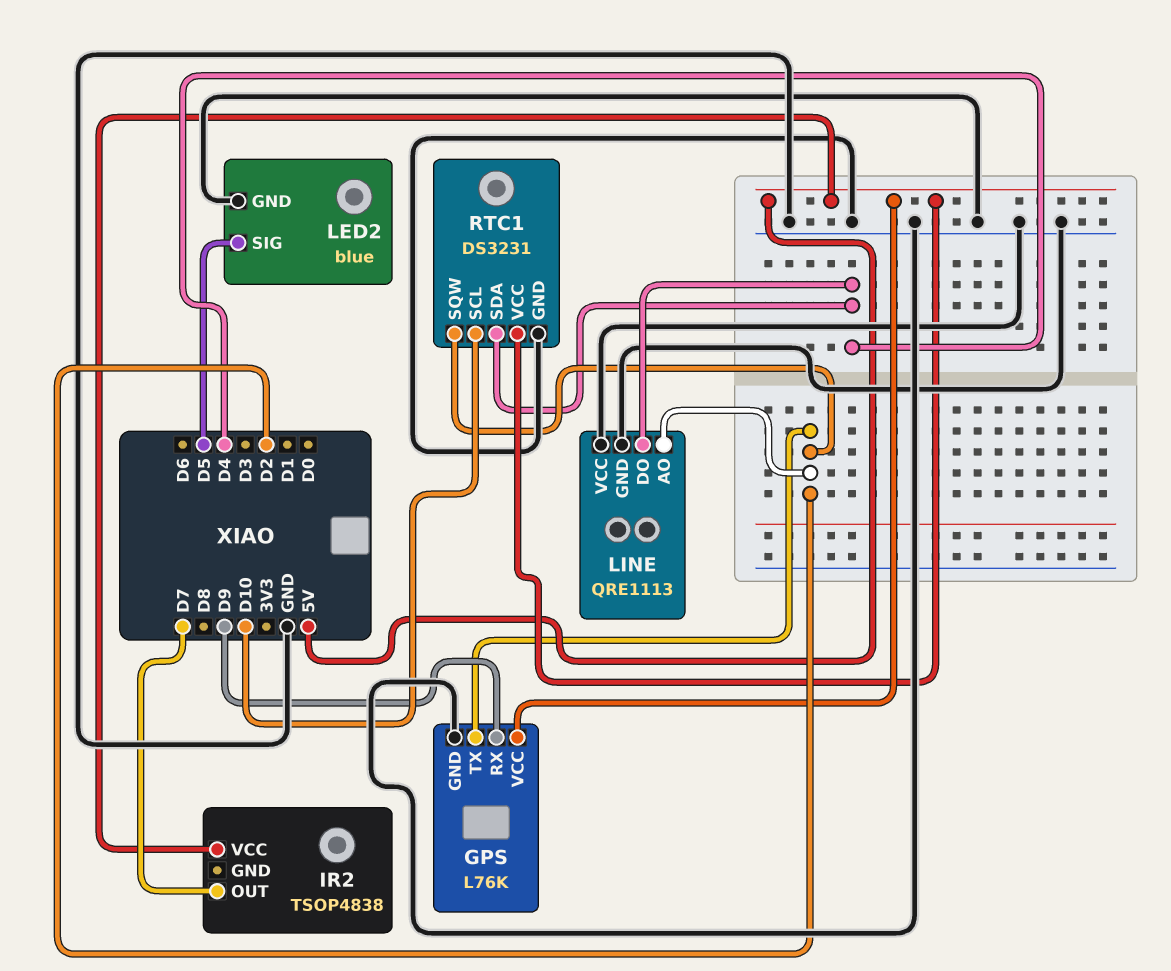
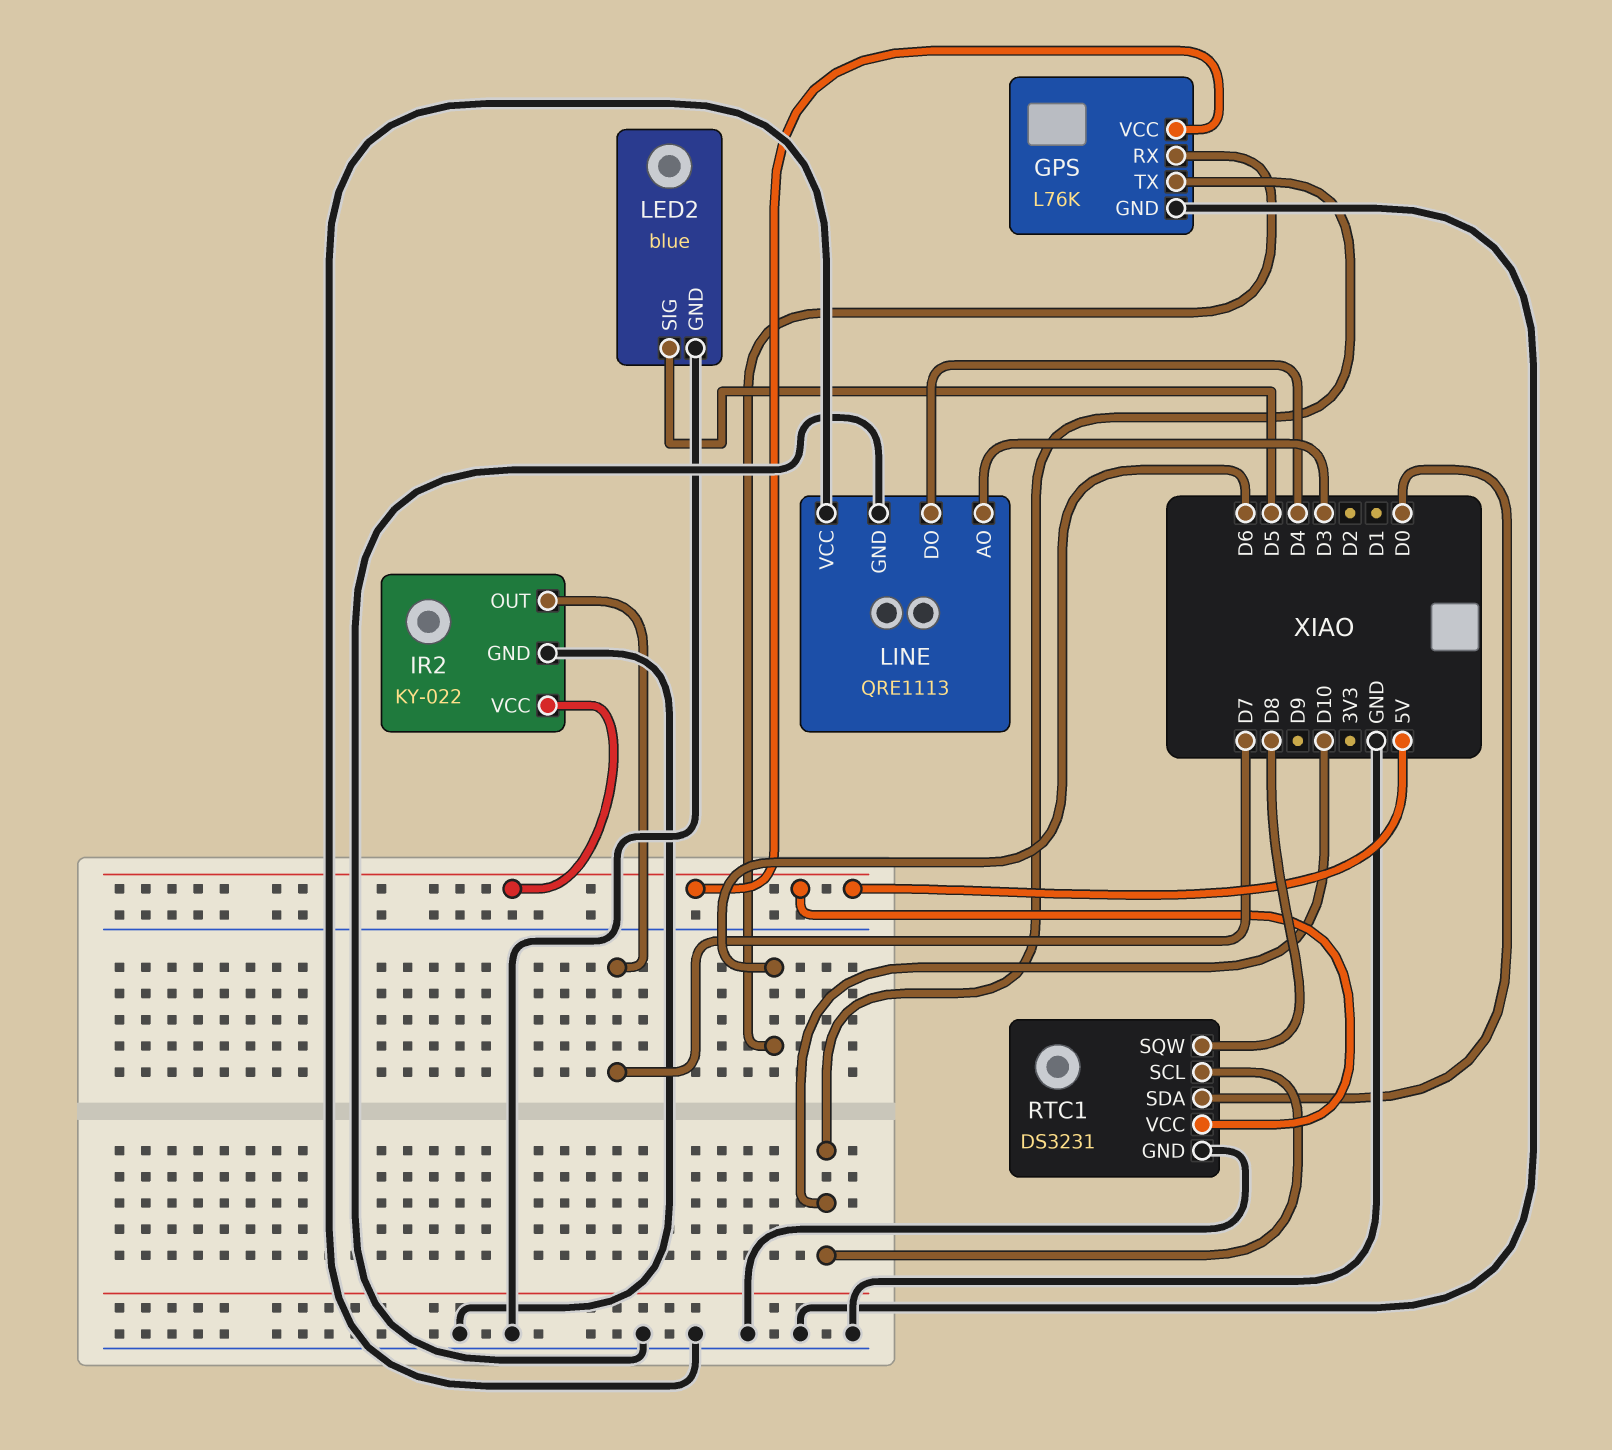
GPS pin RX: D9 -> D6
GPS pin TX: D2 -> D10
IR2: TSOP4838 -> KY-022
IR2 pin GND: none -> GND
LINE pin AO: D2 -> D3
RTC1 pin SDA: D4 -> D0
RTC1 pin SQW: D2 -> D8

